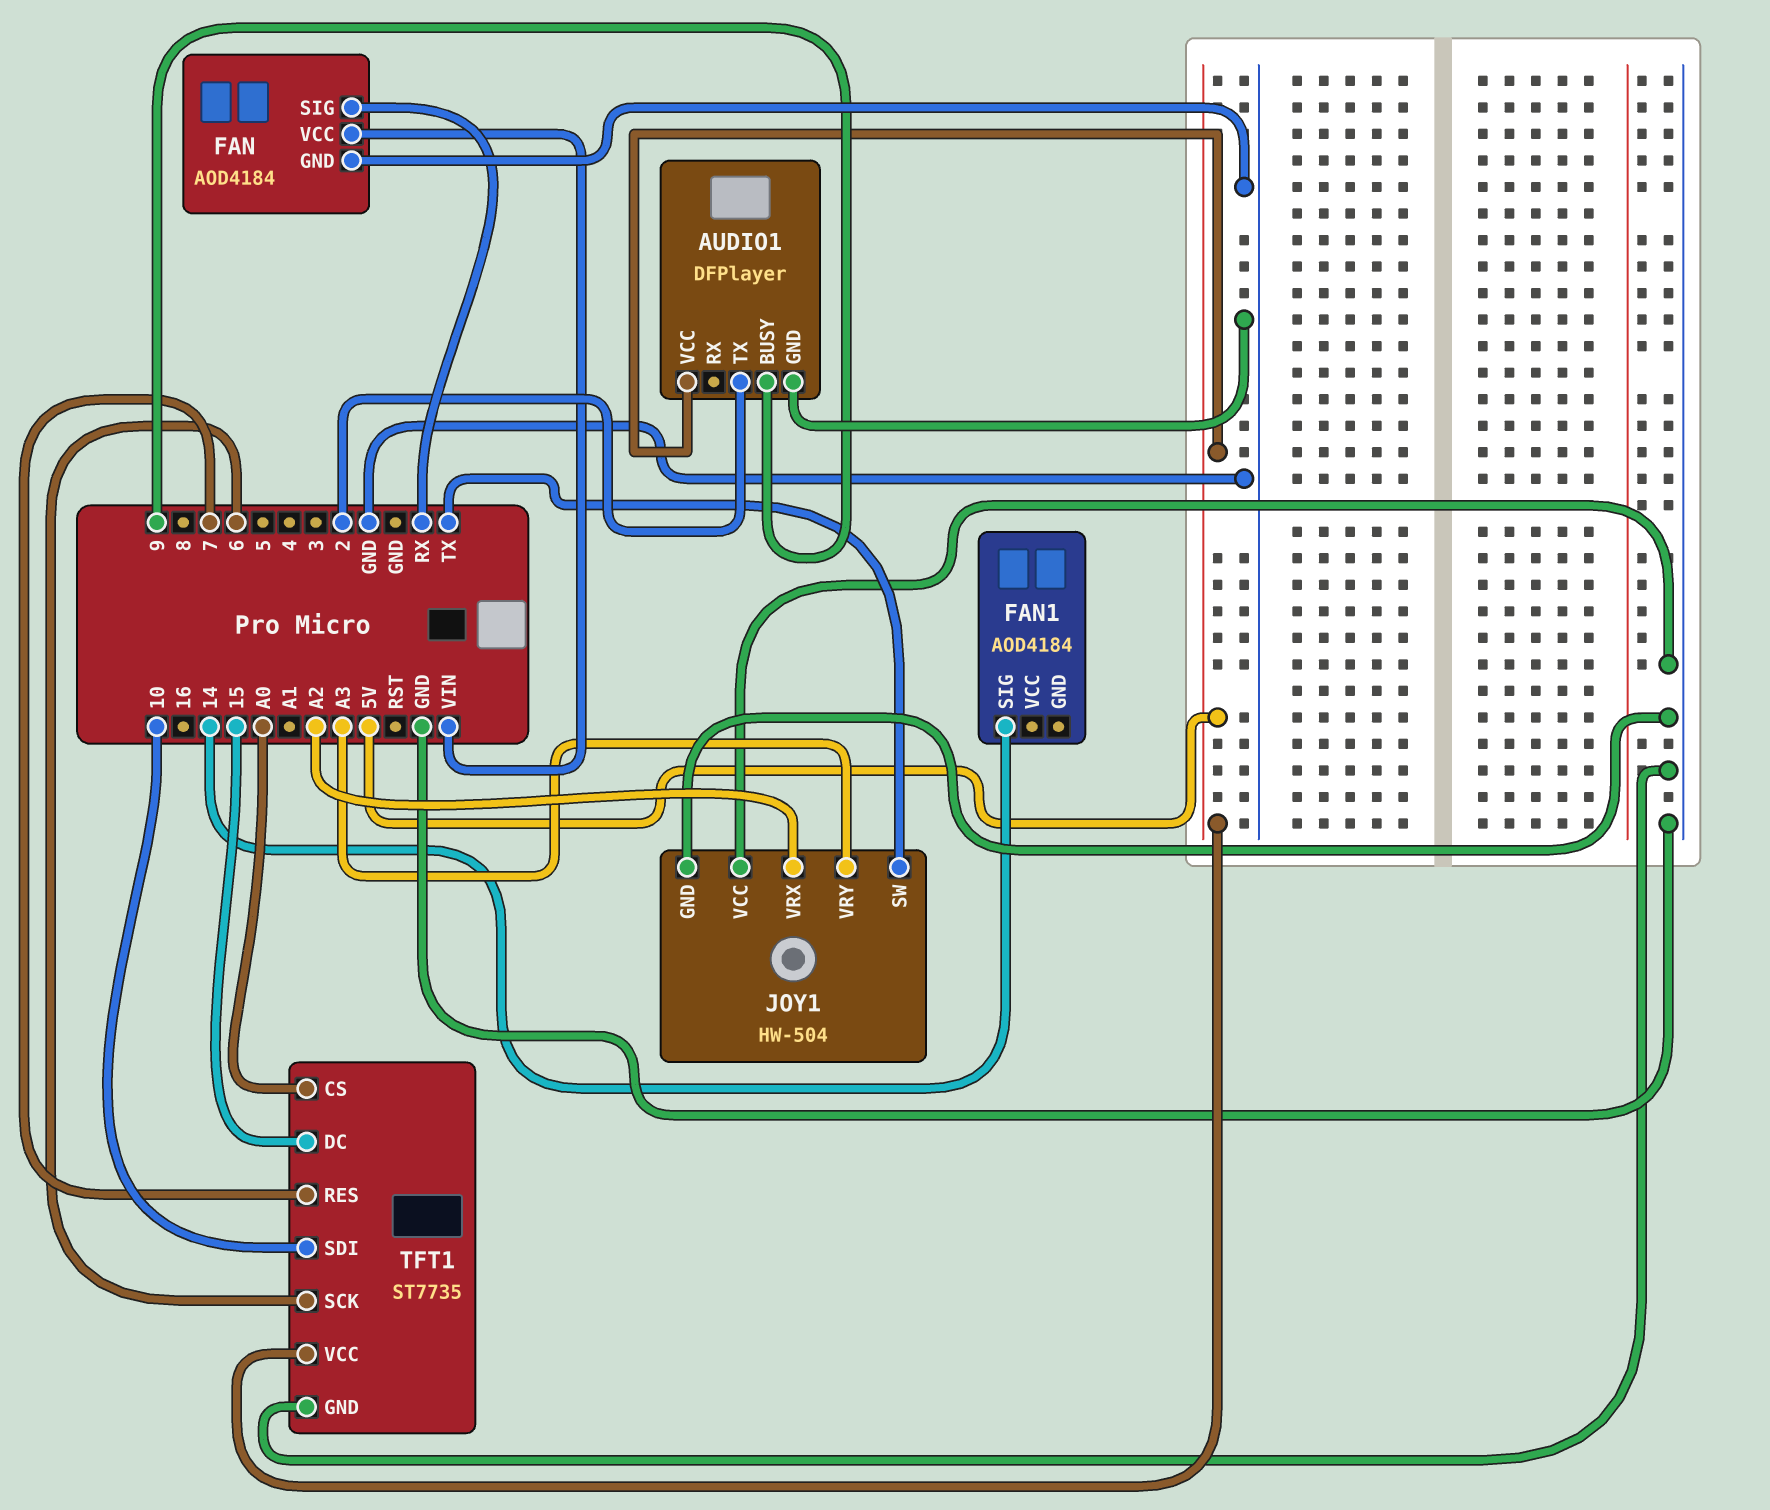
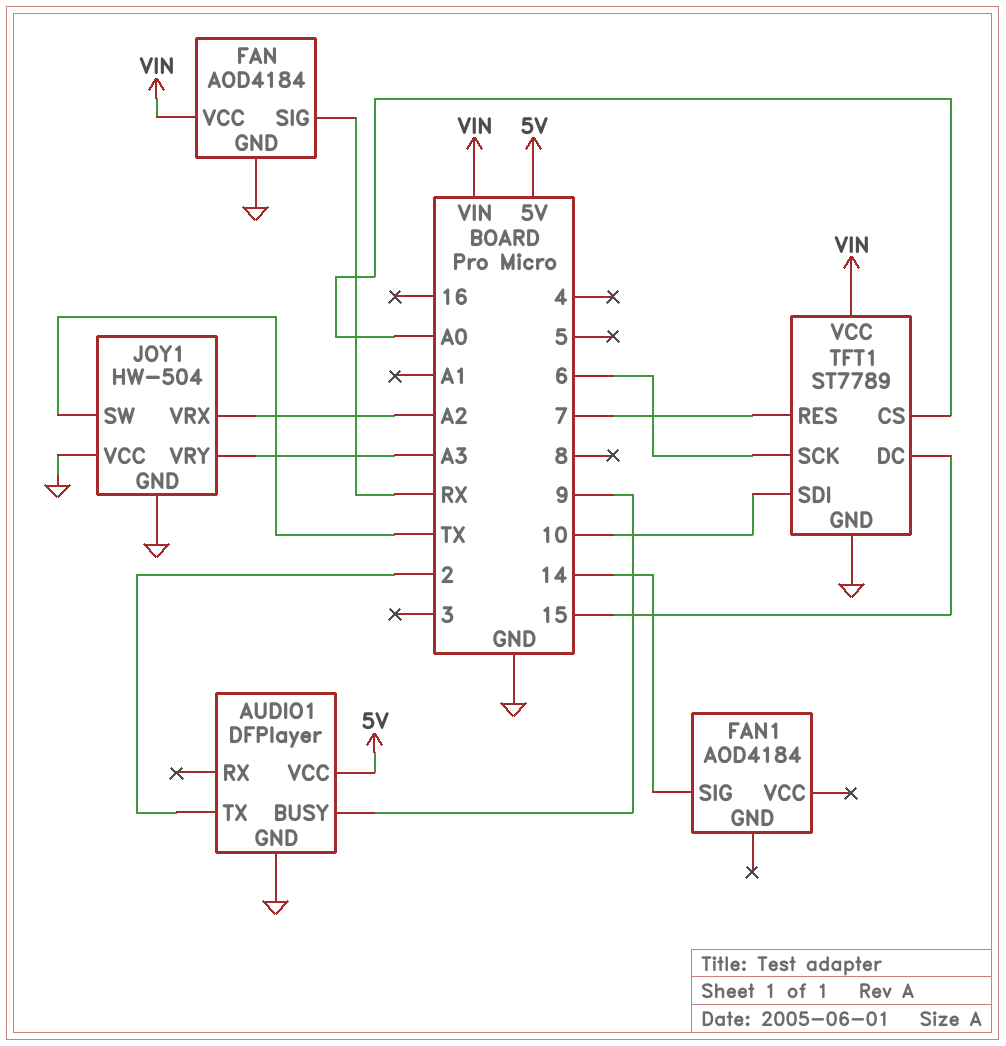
TFT1: ST7735 -> ST7789
TFT1 pin VCC: 5V -> VIN

